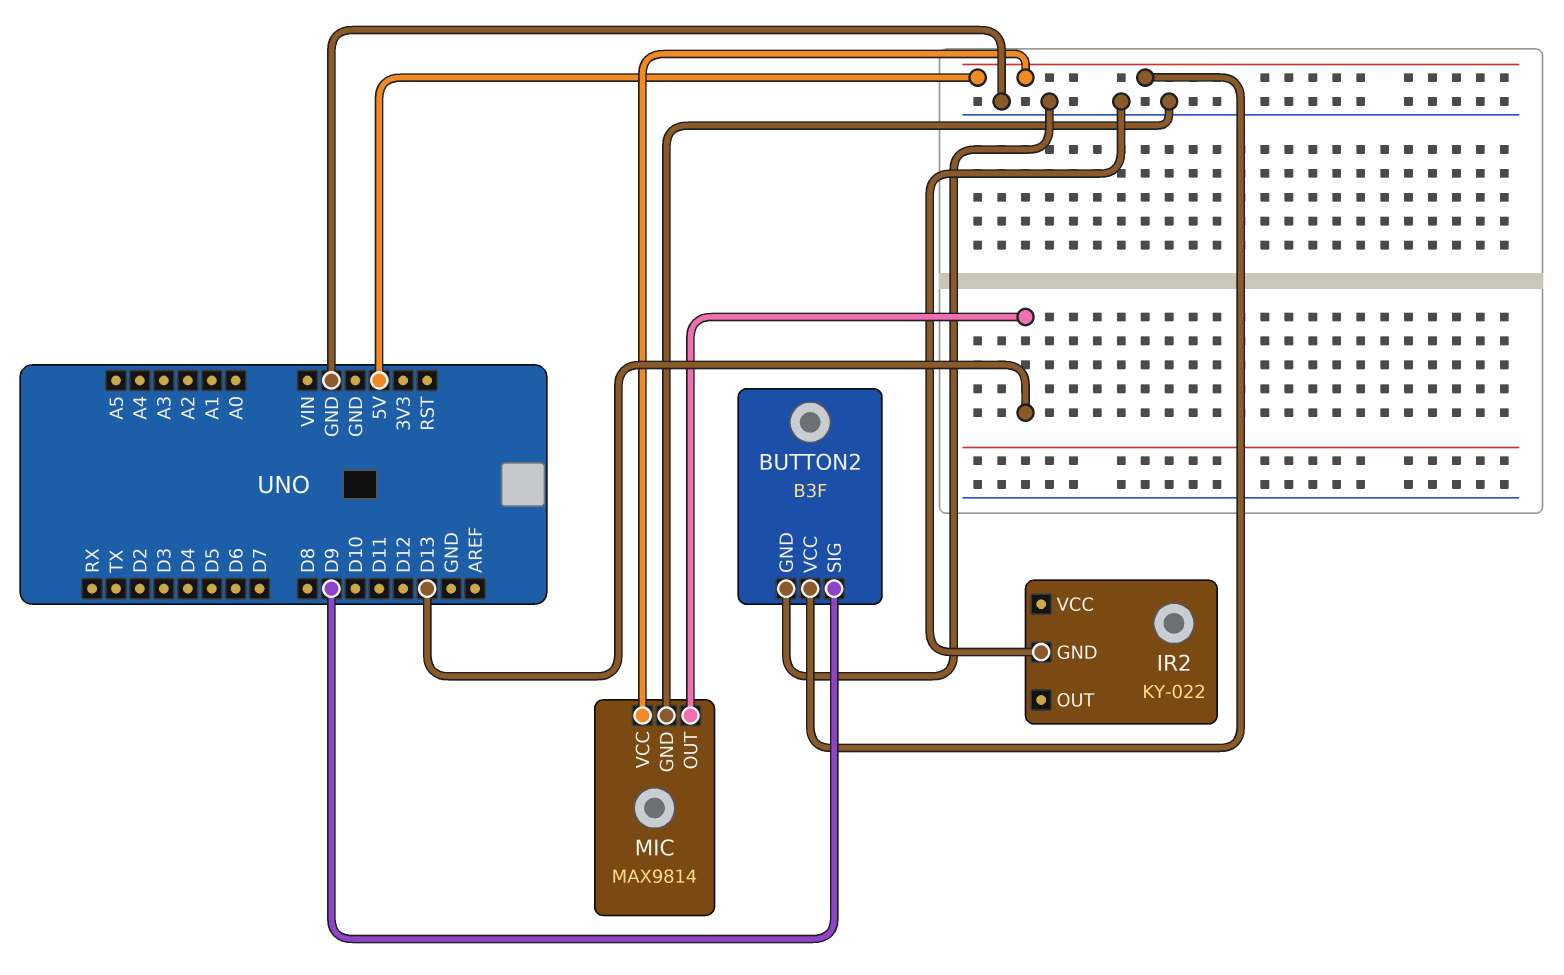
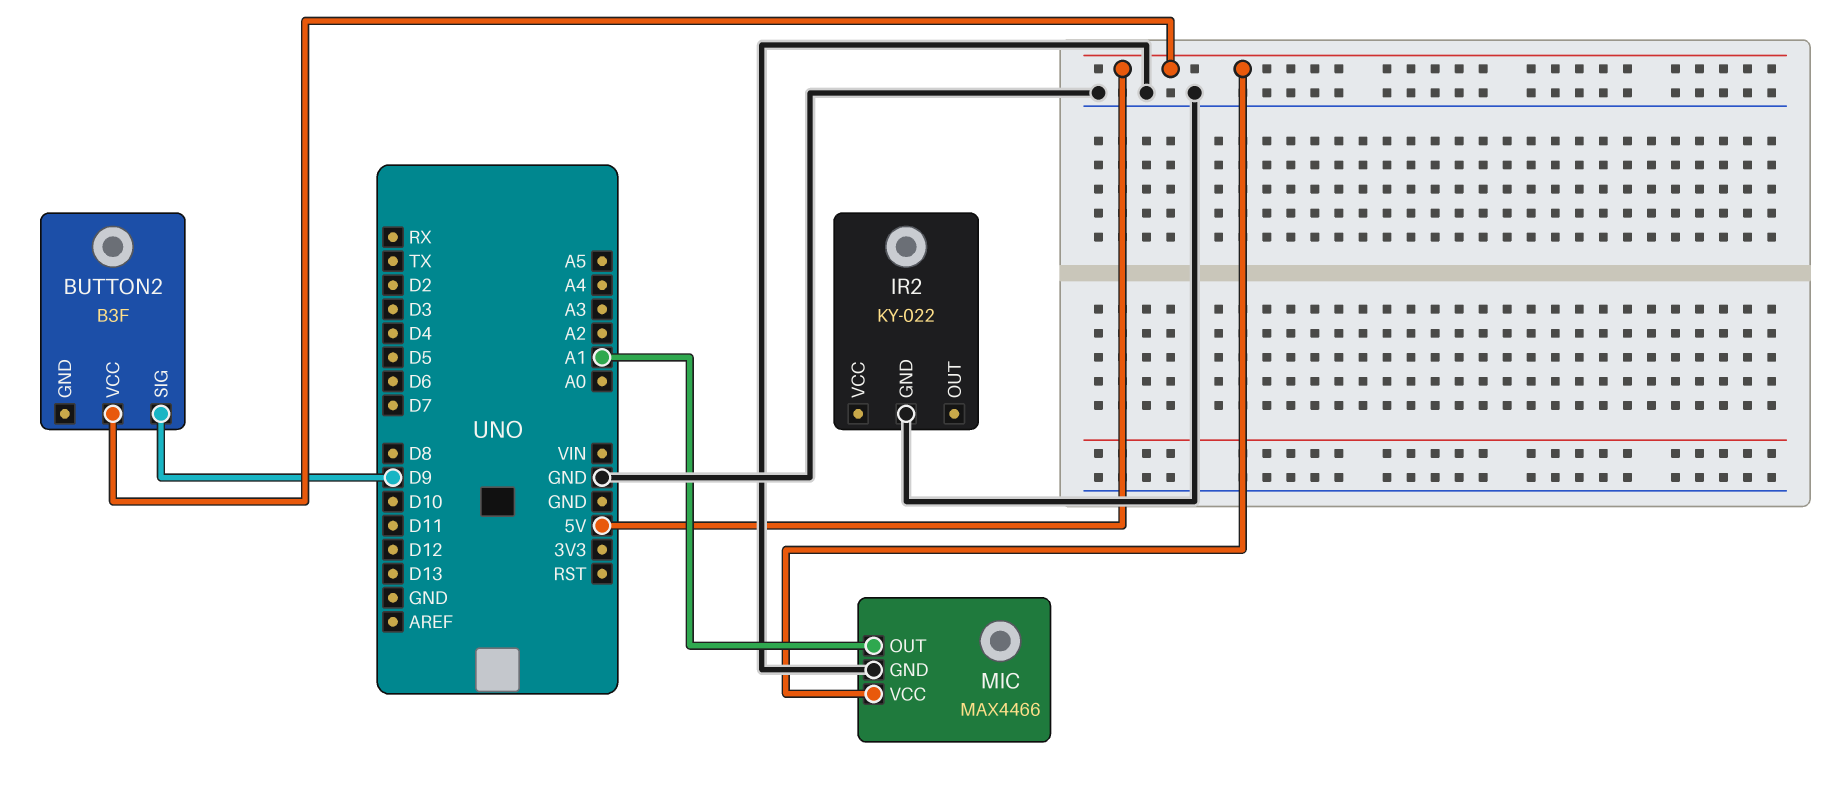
BUTTON2 pin GND: GND -> none
MIC: MAX9814 -> MAX4466
MIC pin OUT: D13 -> A1

